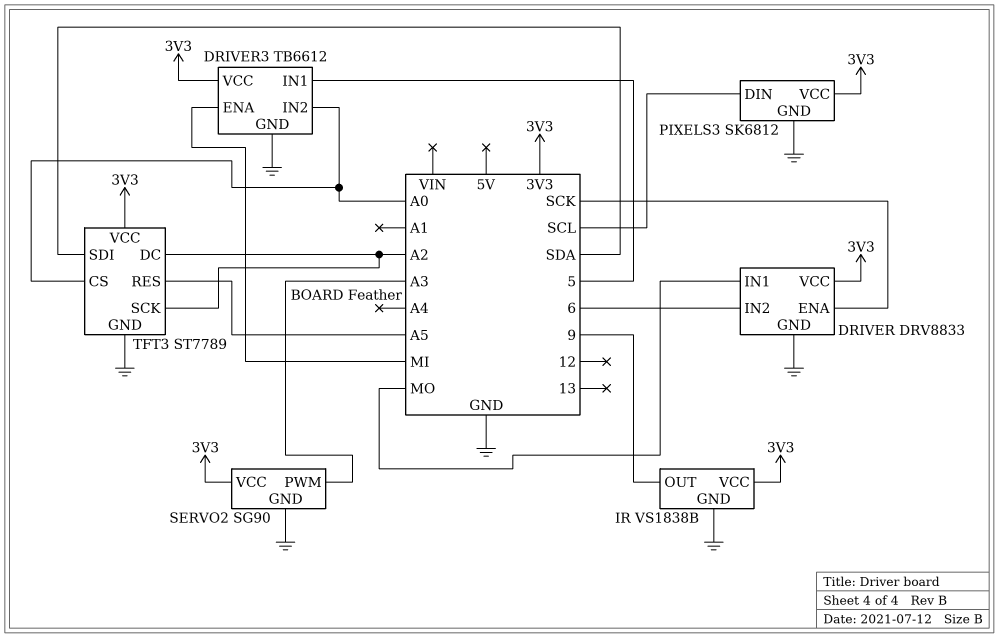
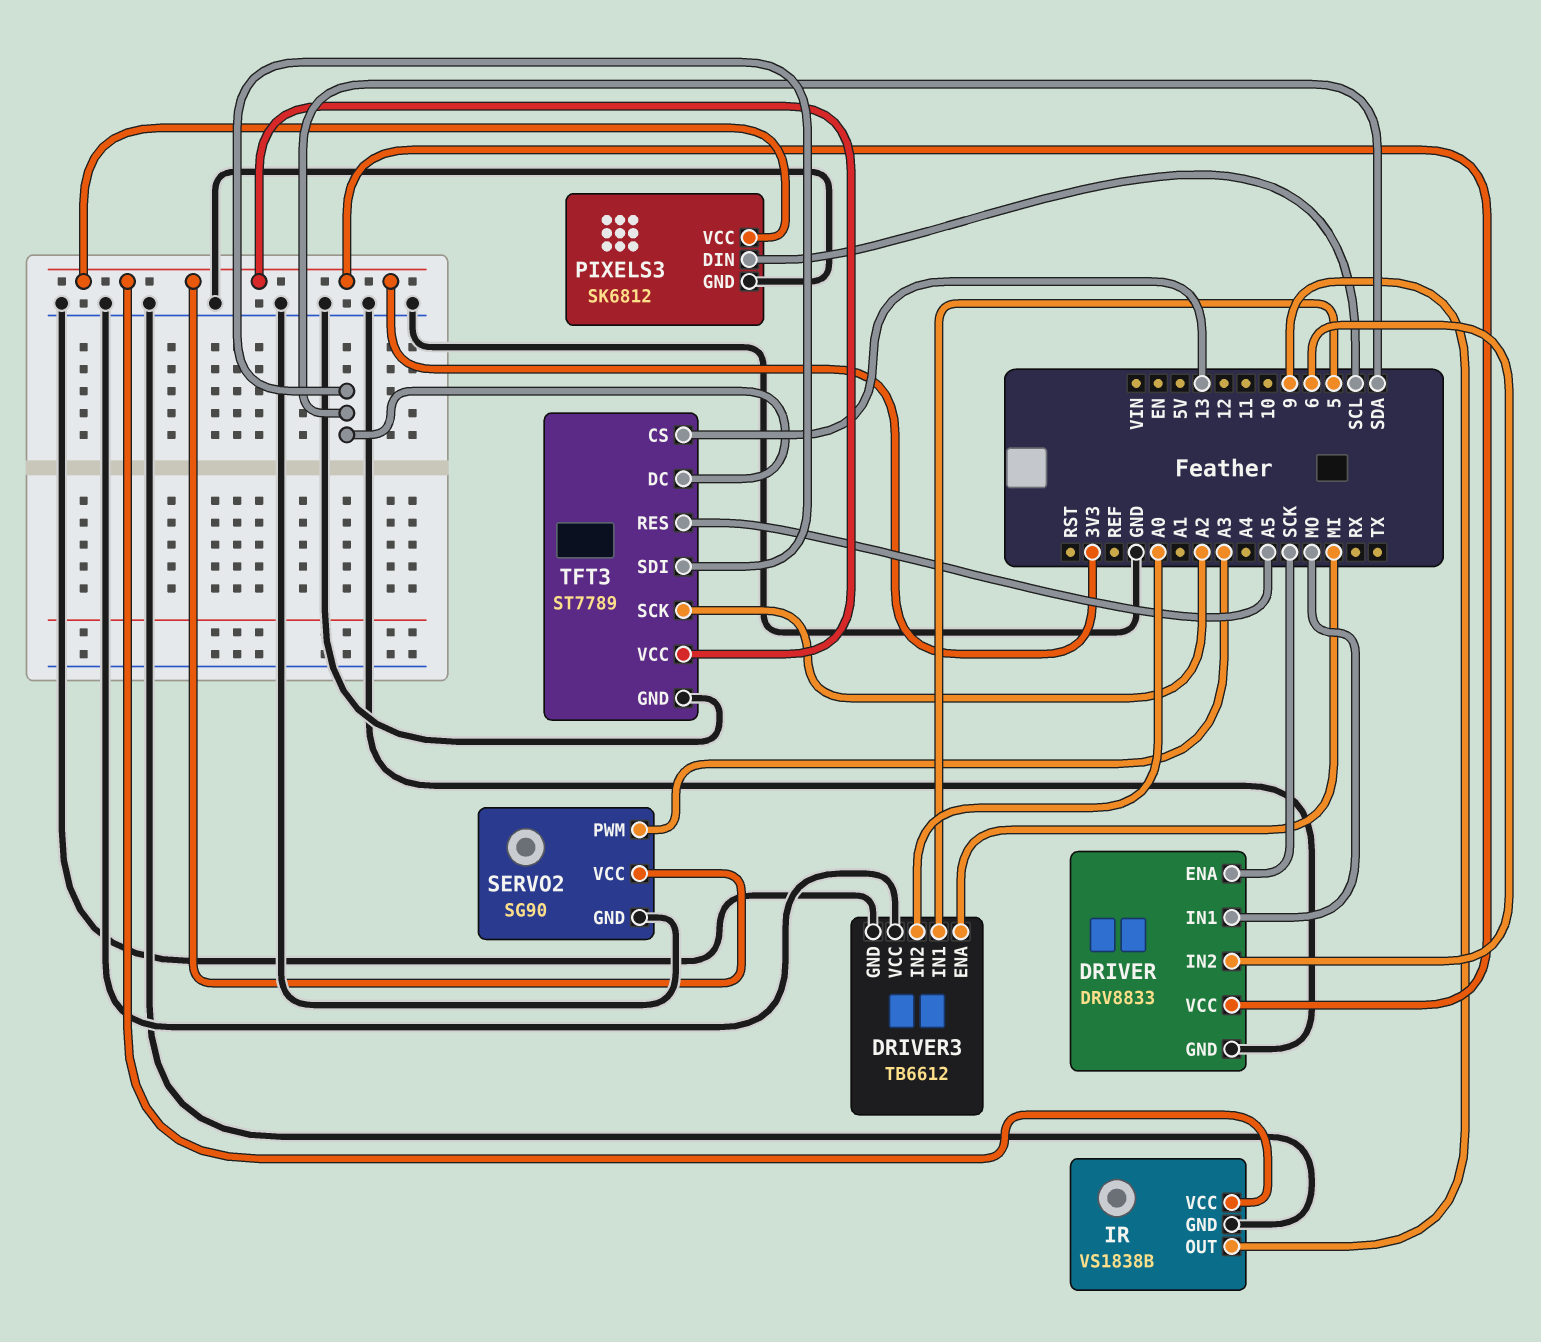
DRIVER3 pin VCC: 3V3 -> GND
TFT3 pin CS: A0 -> 13
TFT3 pin DC: A2 -> SDA

